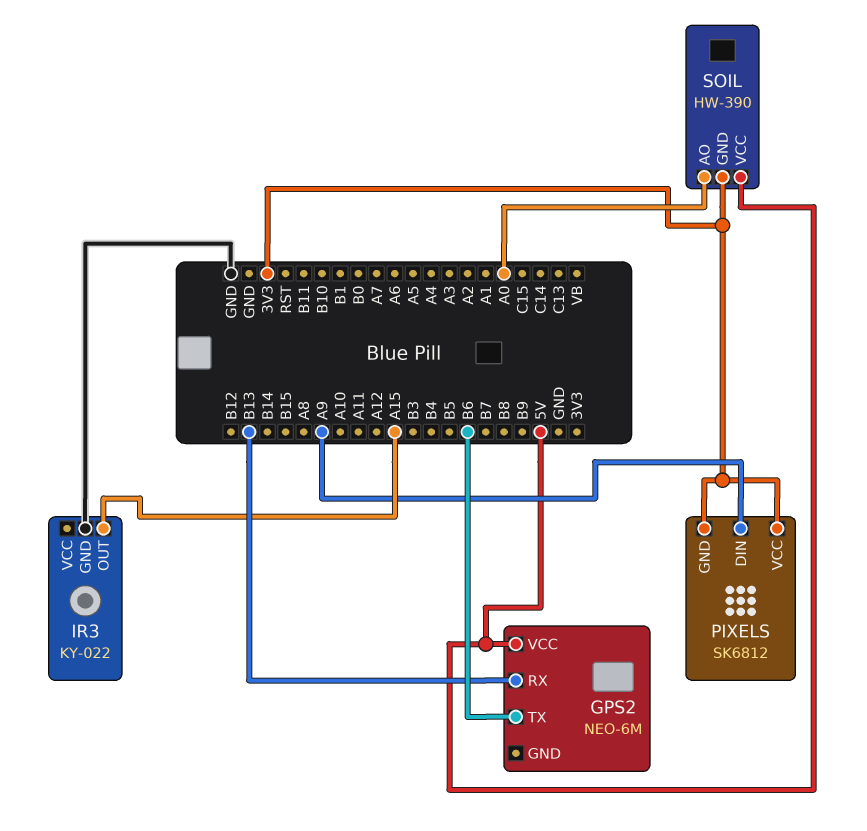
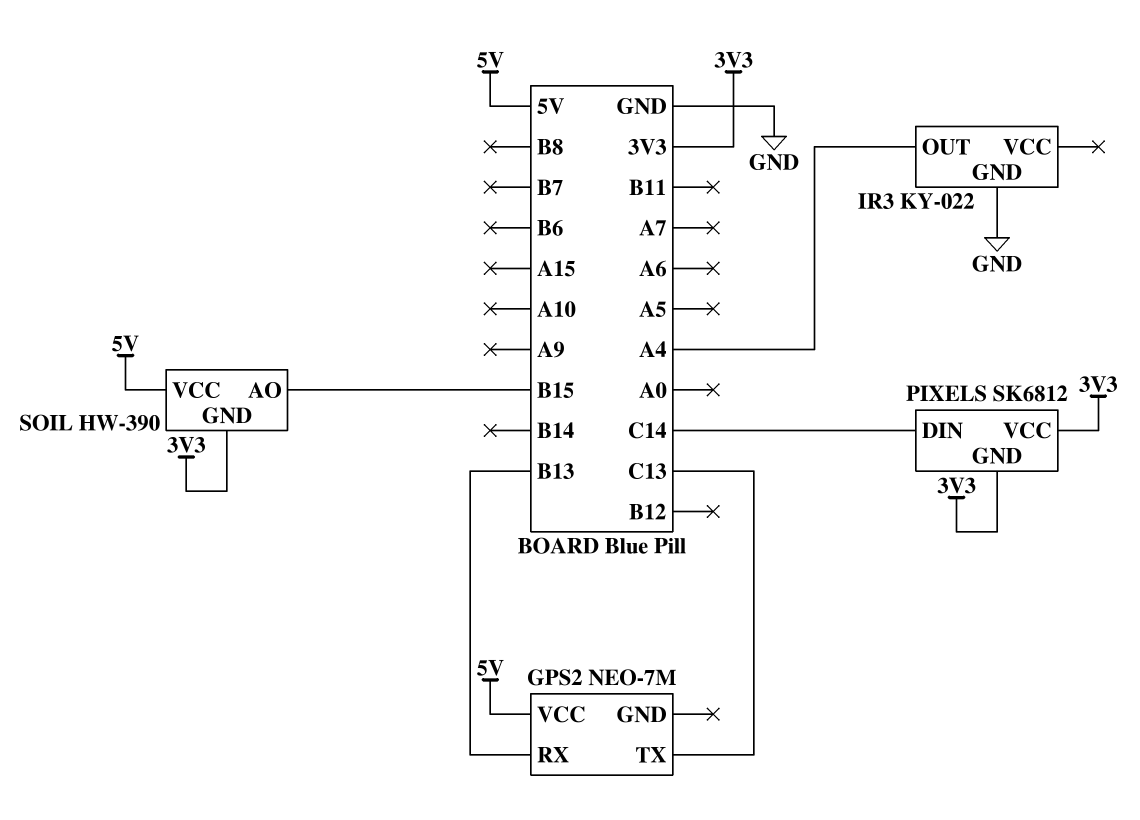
GPS2: NEO-6M -> NEO-7M
GPS2 pin TX: B6 -> C13
IR3 pin OUT: A15 -> A4
PIXELS pin DIN: A9 -> C14
SOIL pin AO: A0 -> B15

